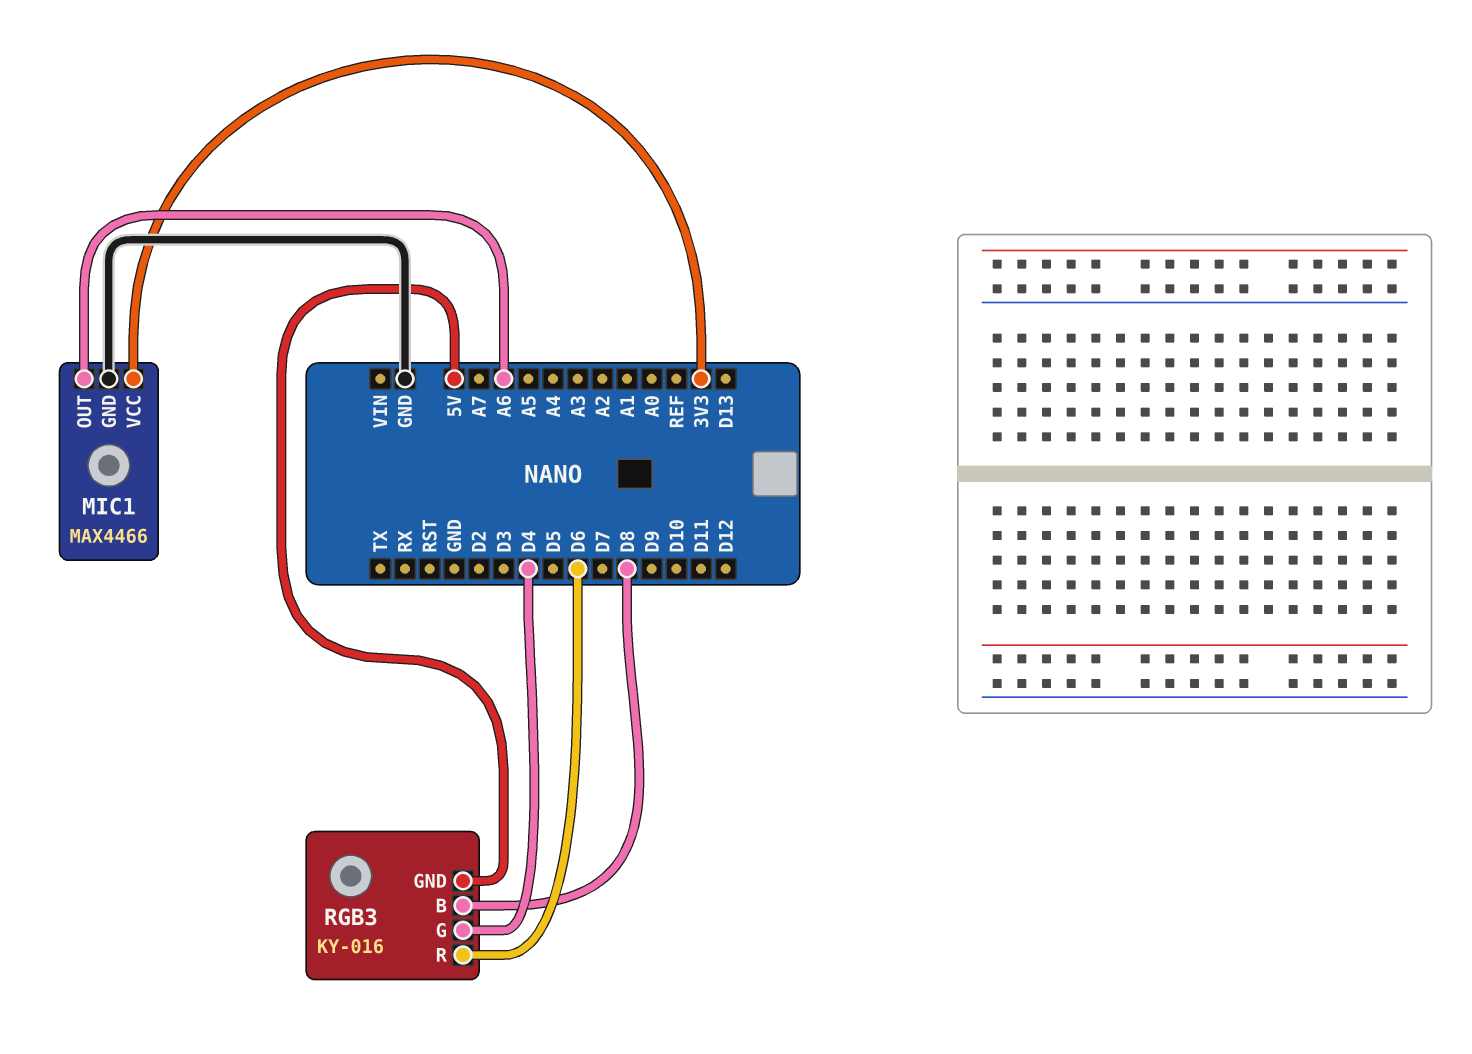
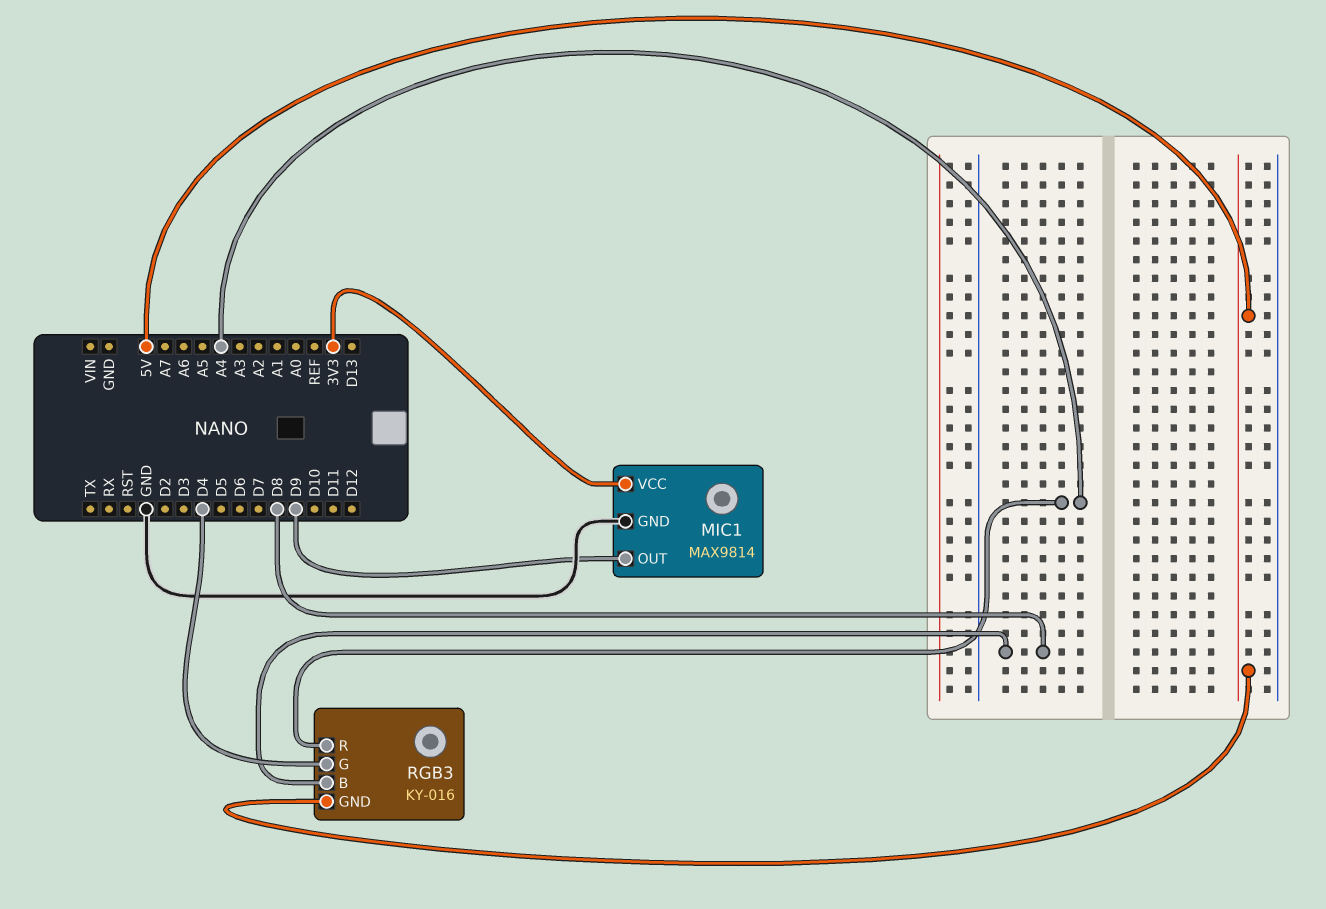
MIC1: MAX4466 -> MAX9814
MIC1 pin OUT: A6 -> D9
RGB3 pin R: D6 -> A4

